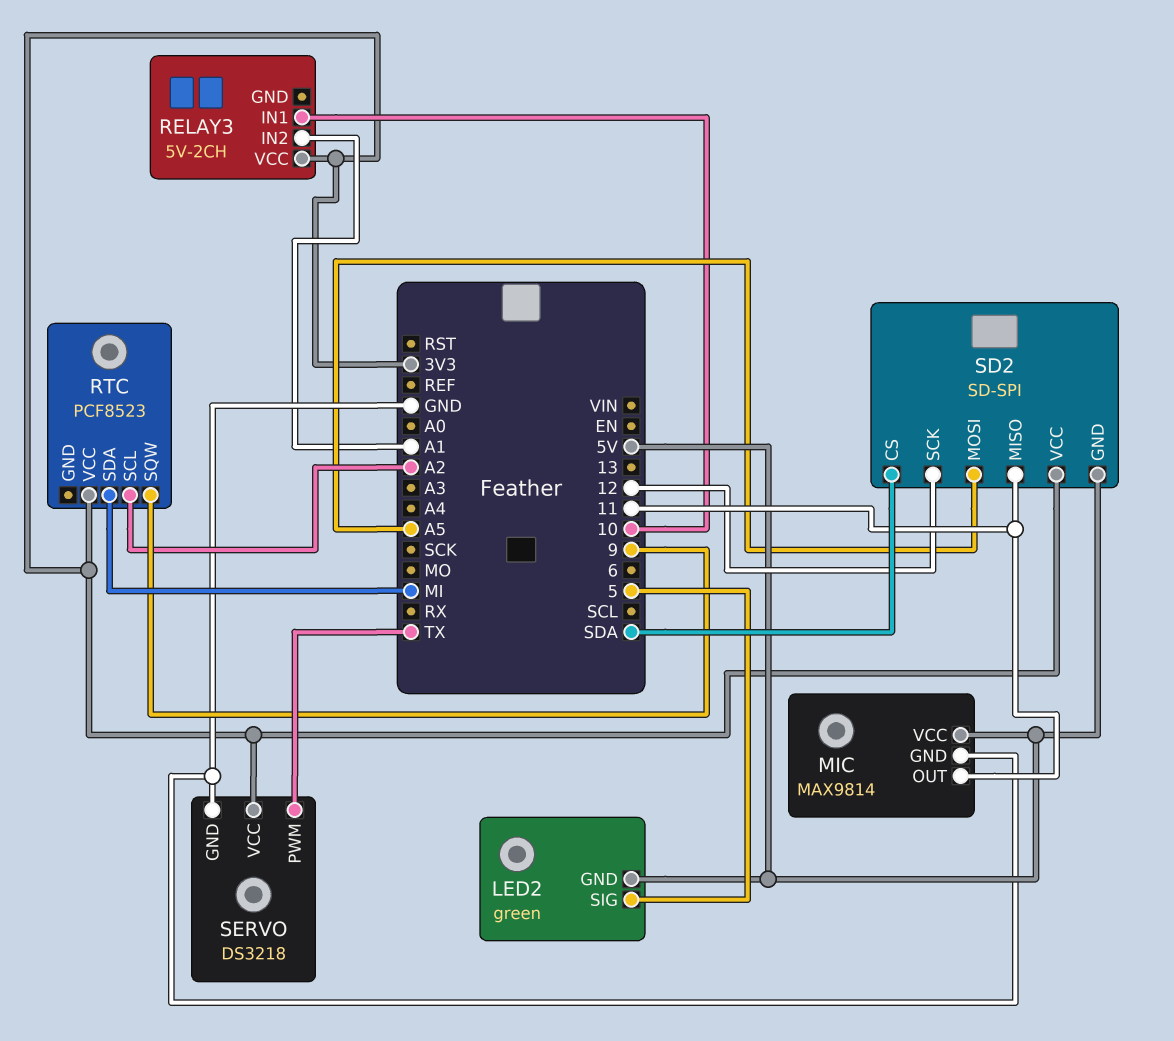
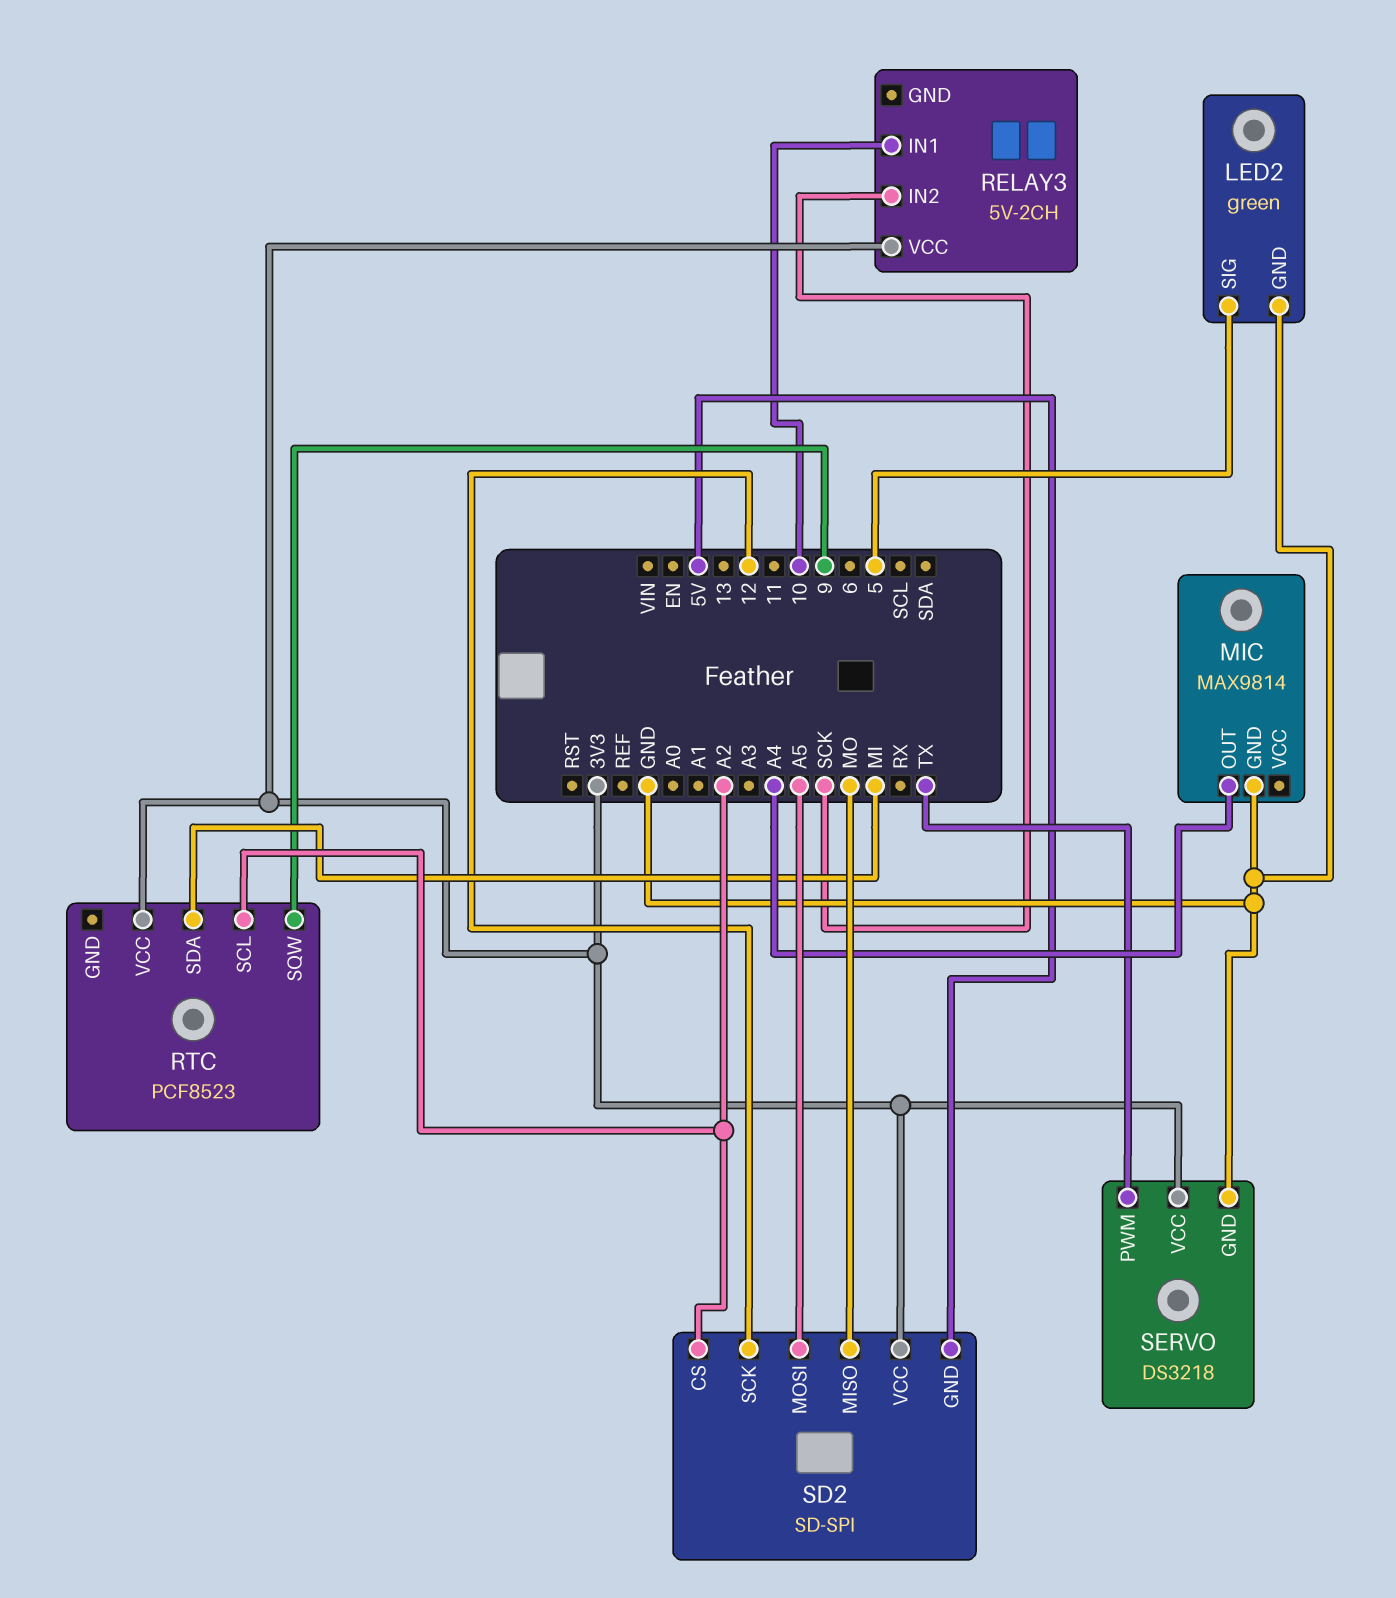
LED2 pin GND: 5V -> GND
MIC pin OUT: 11 -> A4
MIC pin VCC: 5V -> none
RELAY3 pin IN2: A1 -> SCK
SD2 pin CS: SDA -> A2
SD2 pin MISO: 11 -> MO

